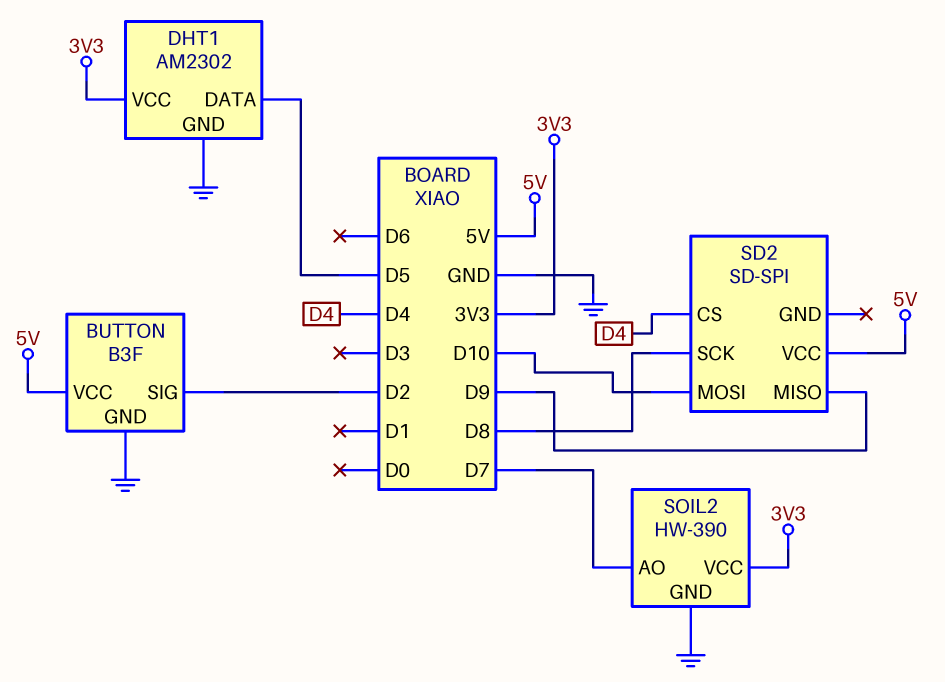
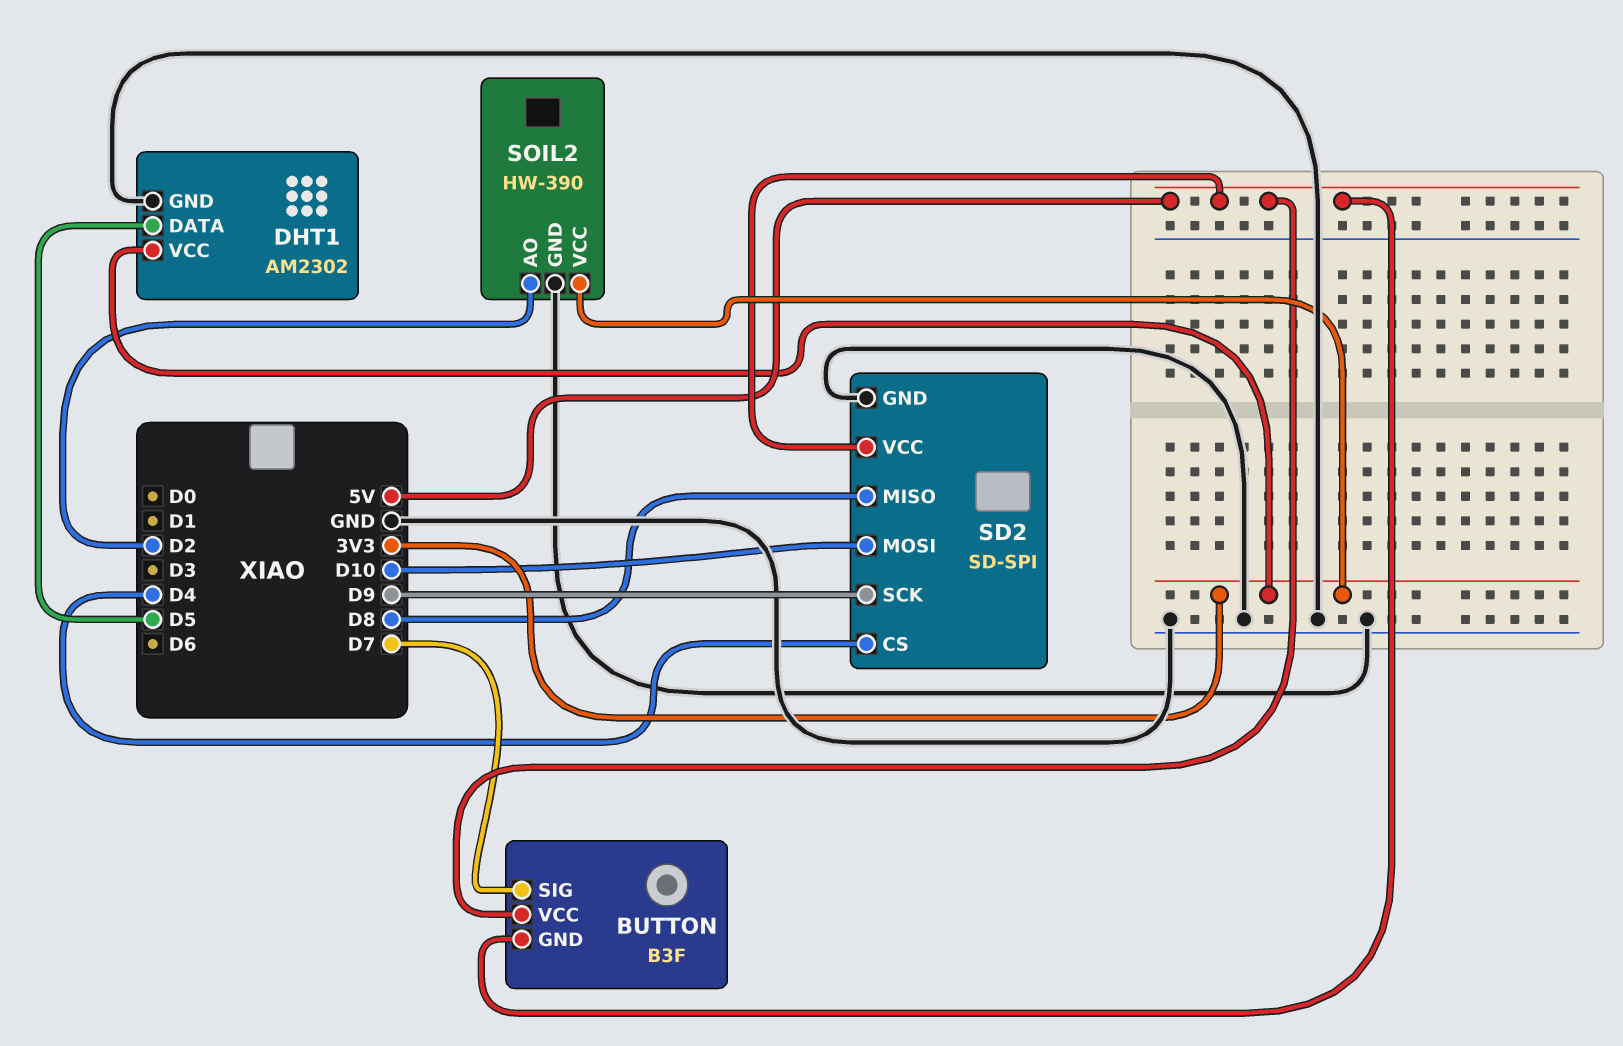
BUTTON pin GND: GND -> 5V
BUTTON pin SIG: D2 -> D7
SD2 pin GND: none -> GND
SD2 pin MISO: D9 -> D8
SD2 pin SCK: D8 -> D9
SOIL2 pin AO: D7 -> D2

